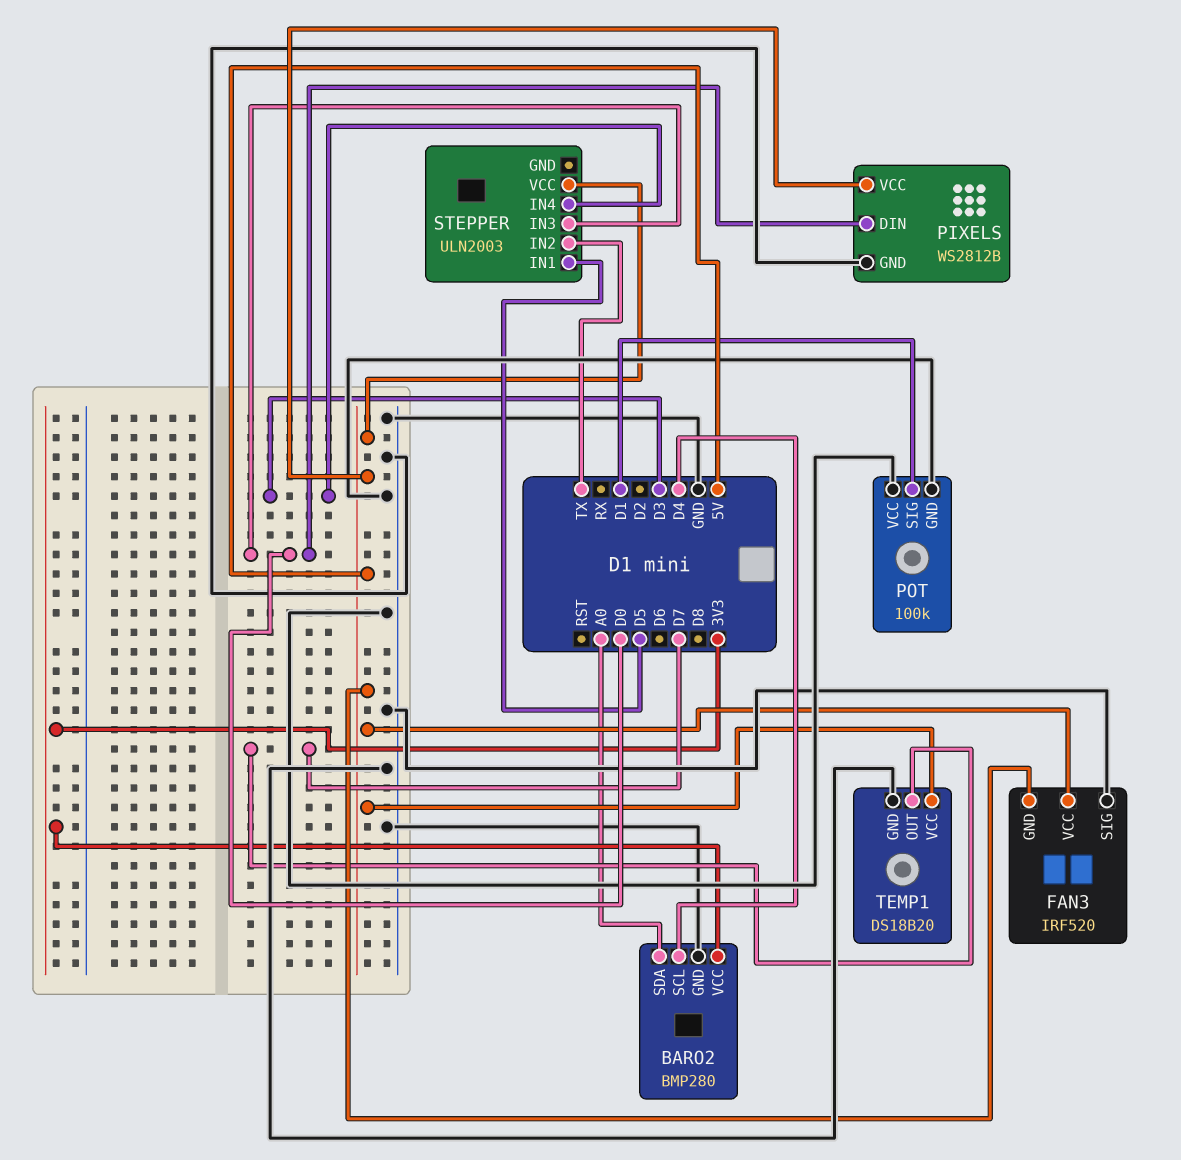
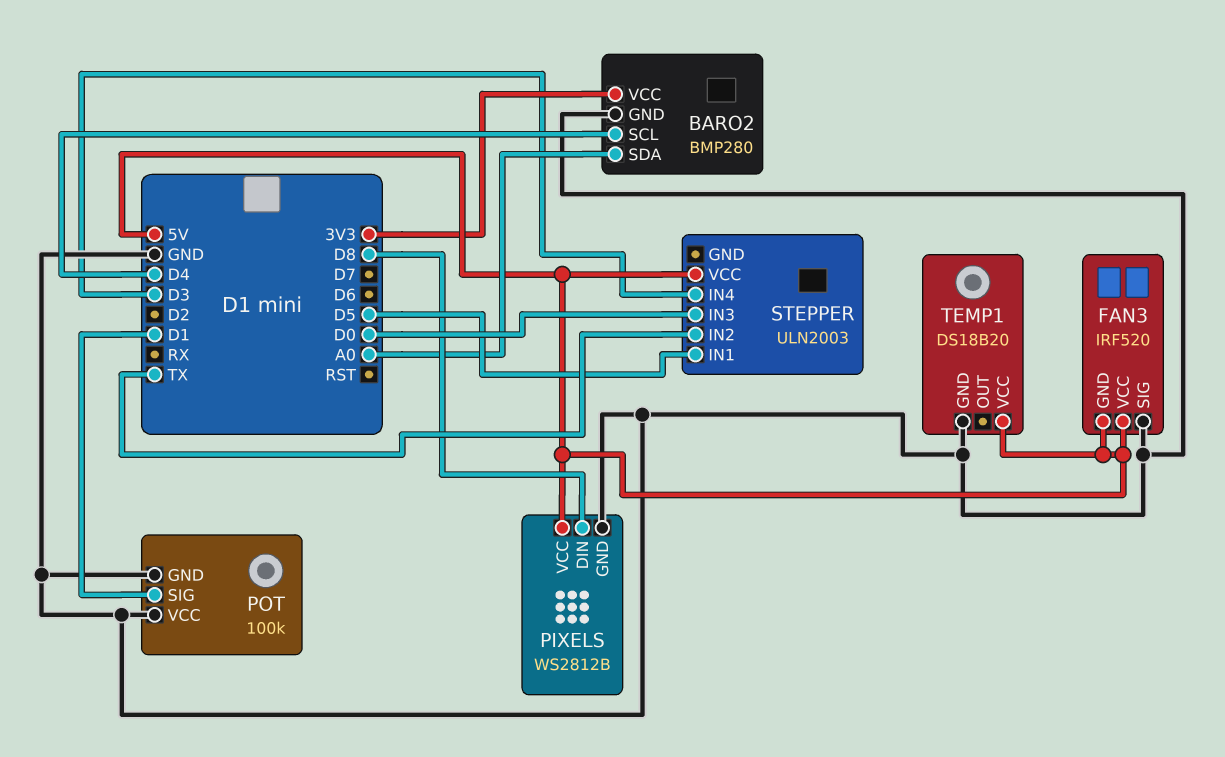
PIXELS pin DIN: D0 -> D8
TEMP1 pin OUT: D7 -> none

